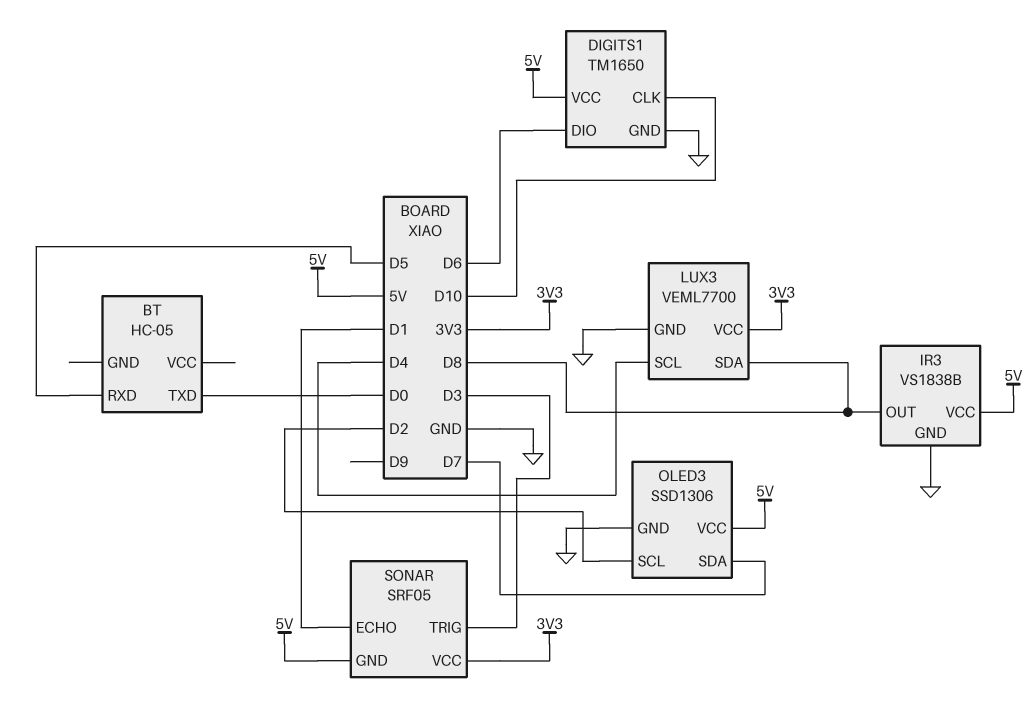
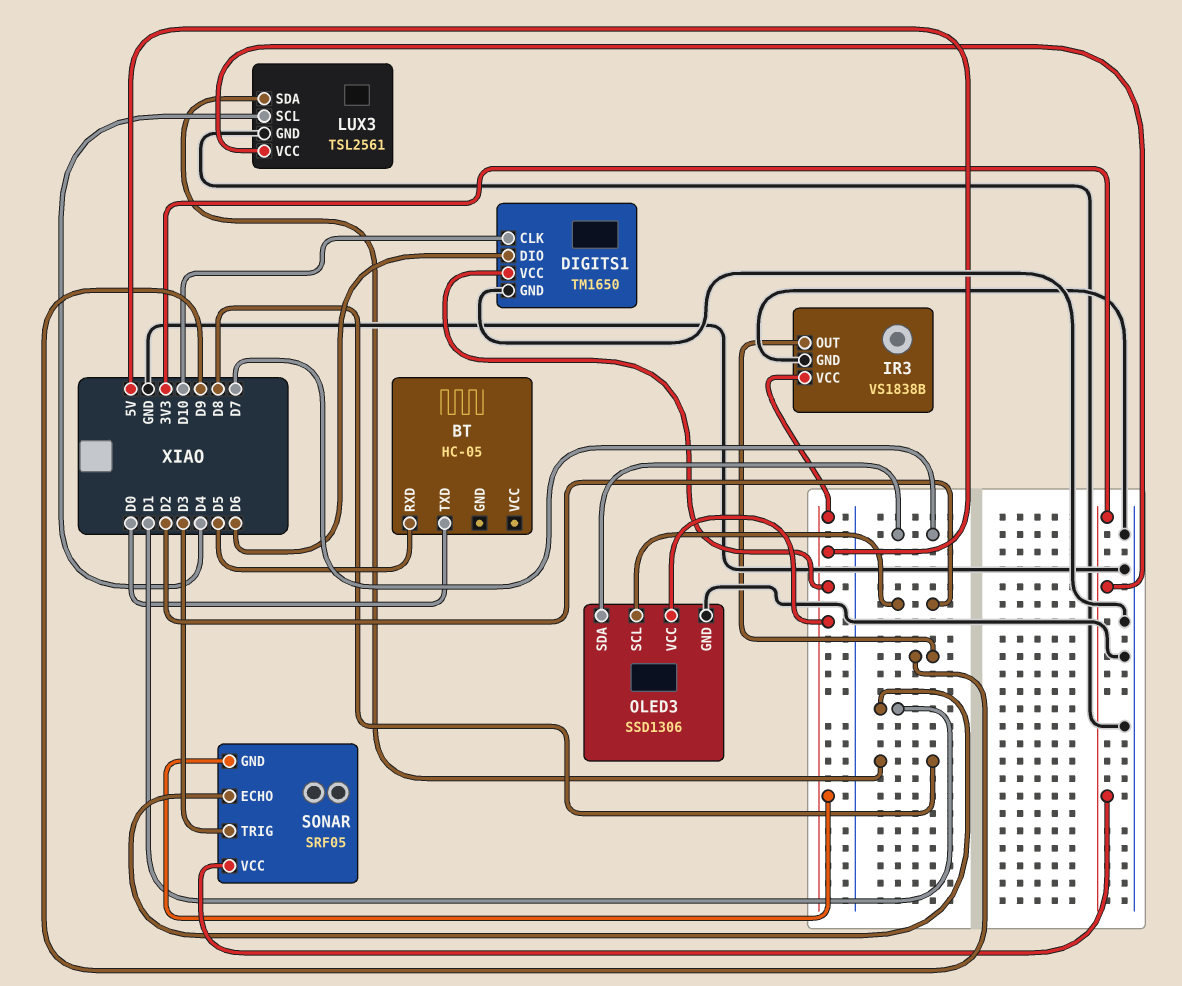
IR3 pin OUT: D8 -> D9
LUX3: VEML7700 -> TSL2561

